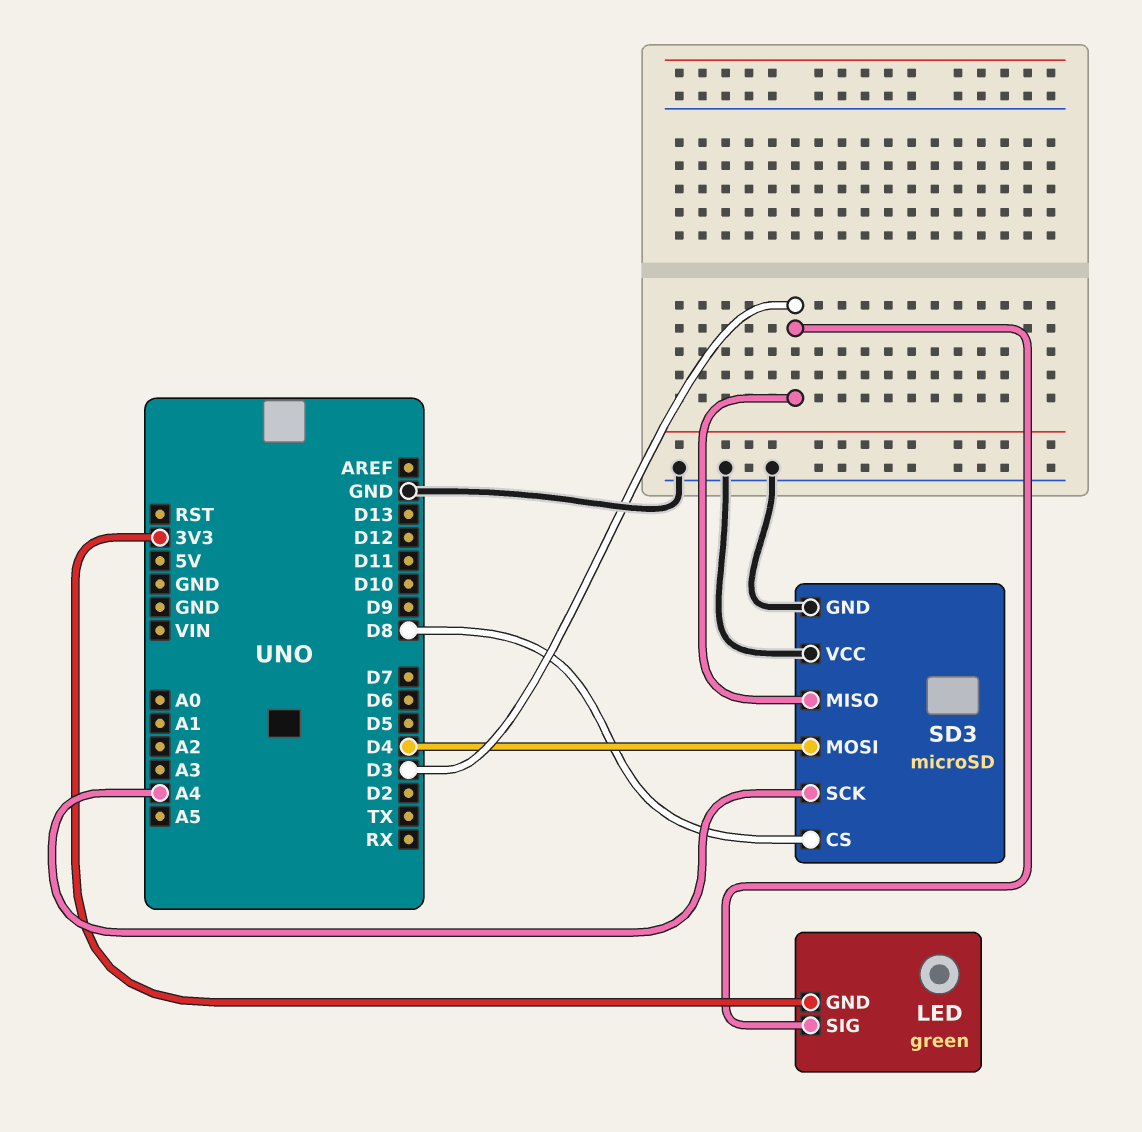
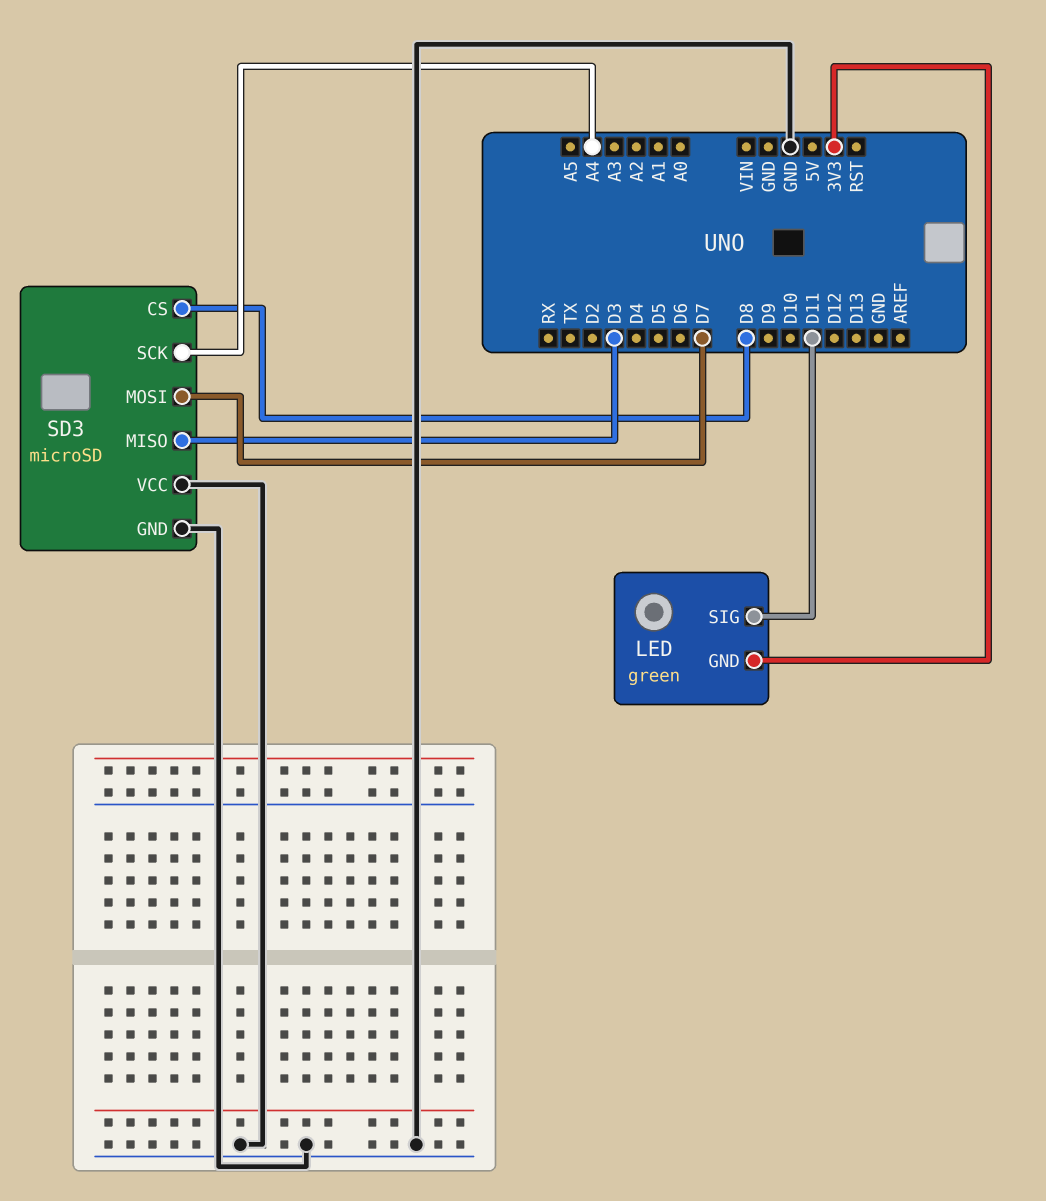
LED pin SIG: D3 -> D11
SD3 pin MOSI: D4 -> D7

